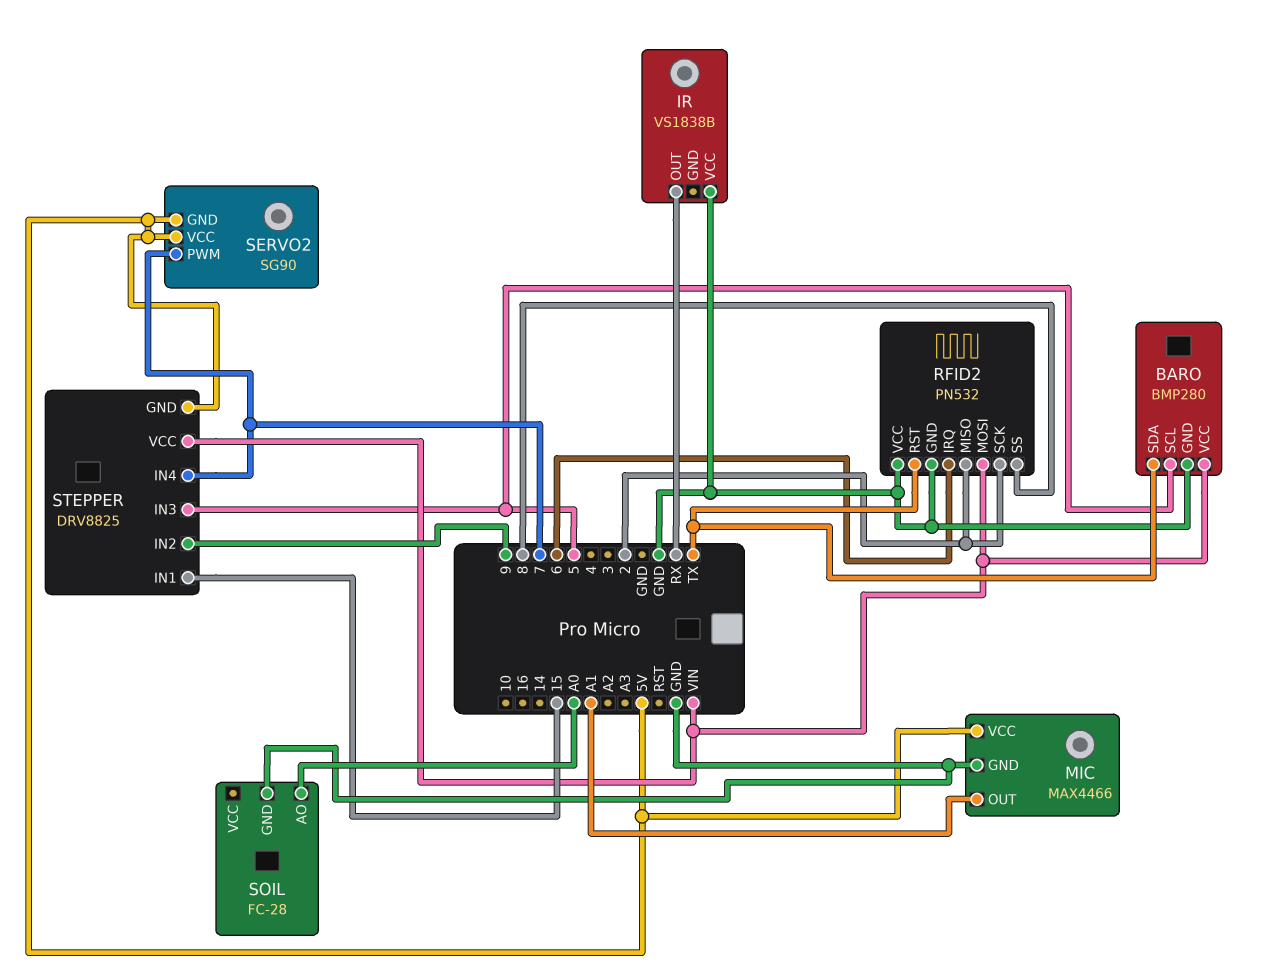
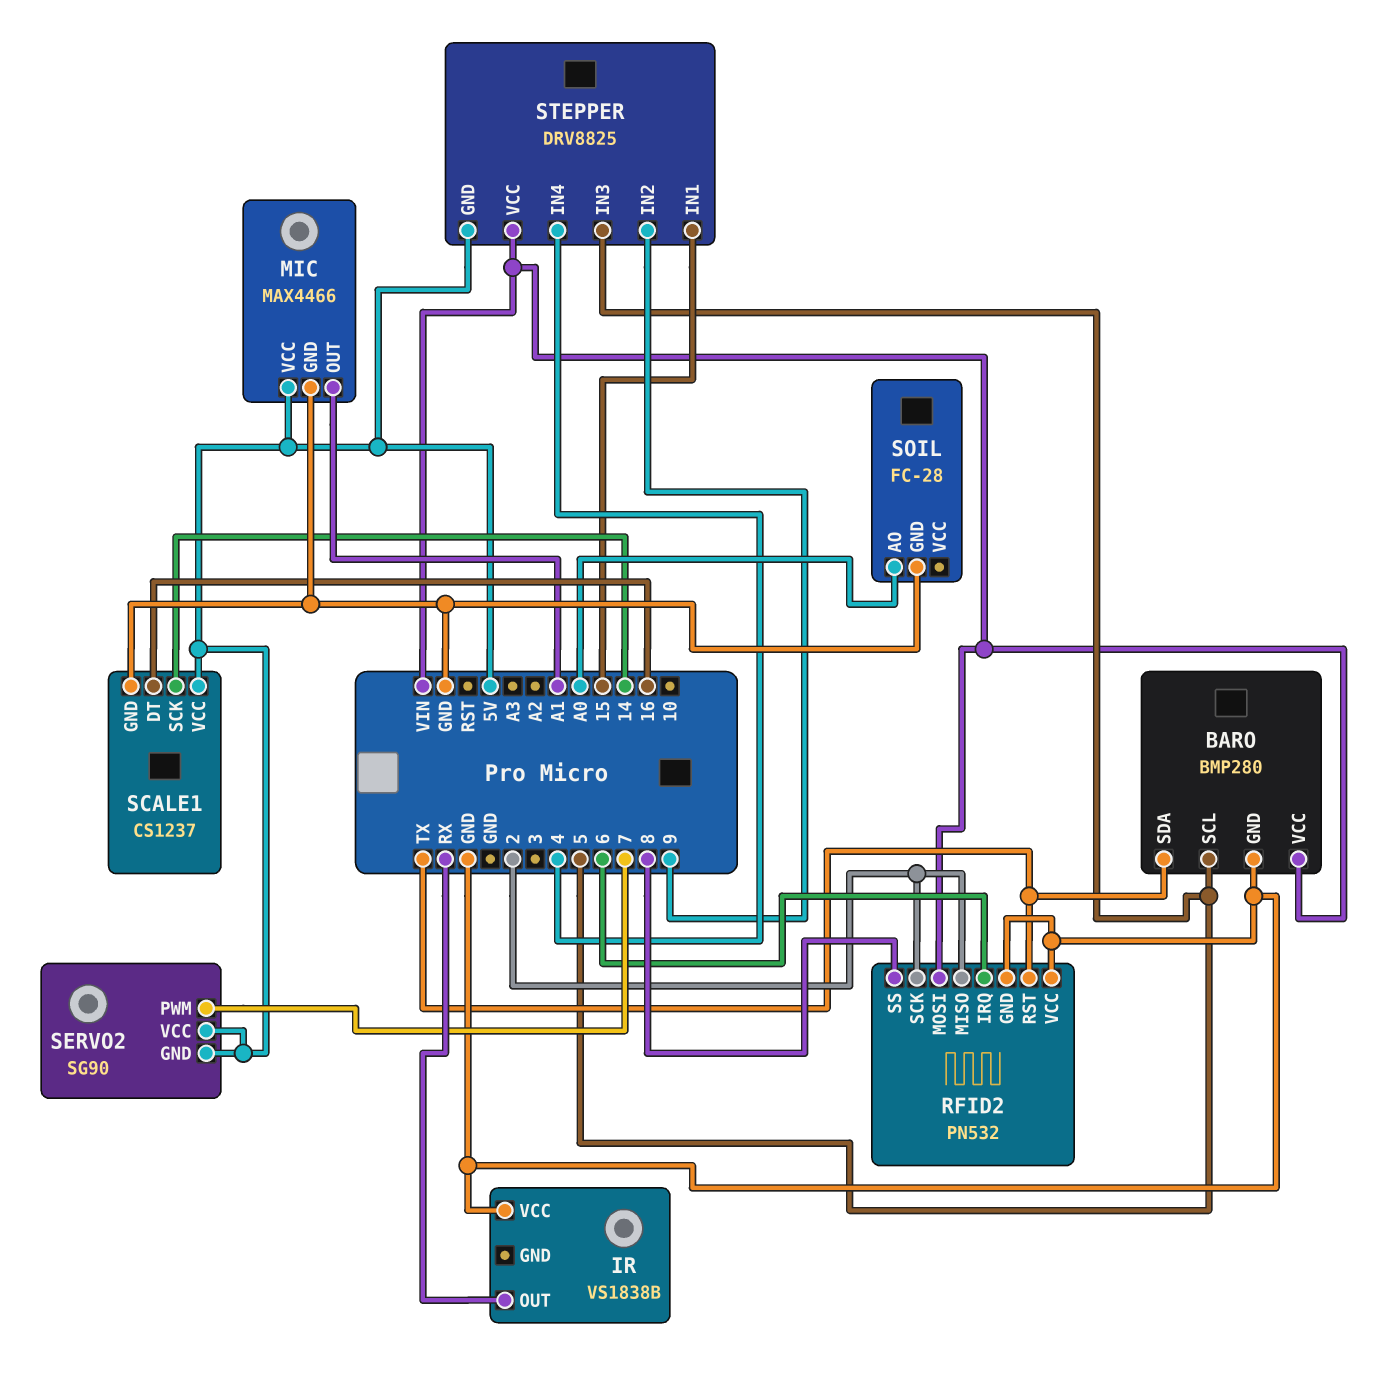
SCALE1: none -> CS1237
SCALE1 pin DT: none -> 16
SCALE1 pin GND: none -> GND
SCALE1 pin SCK: none -> 14
SCALE1 pin VCC: none -> 5V
STEPPER pin IN4: 7 -> 4

